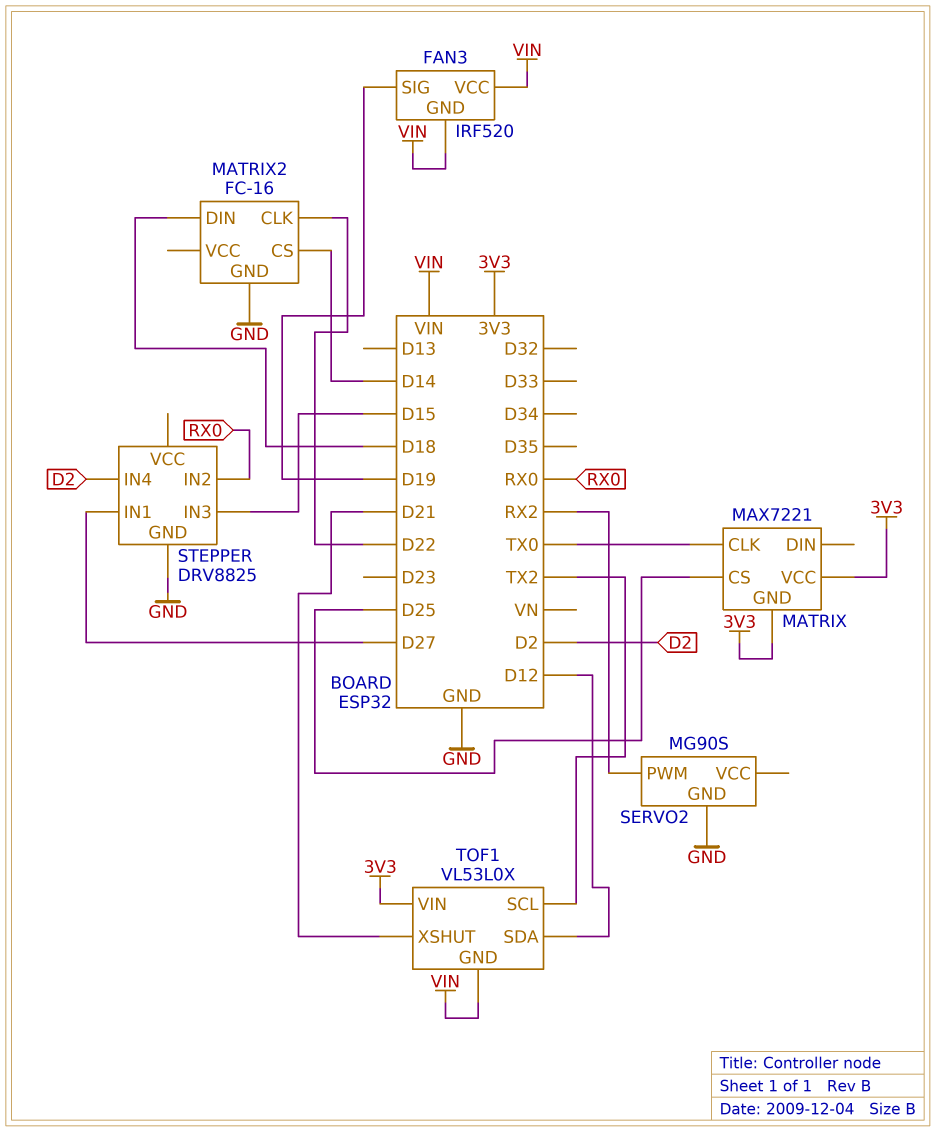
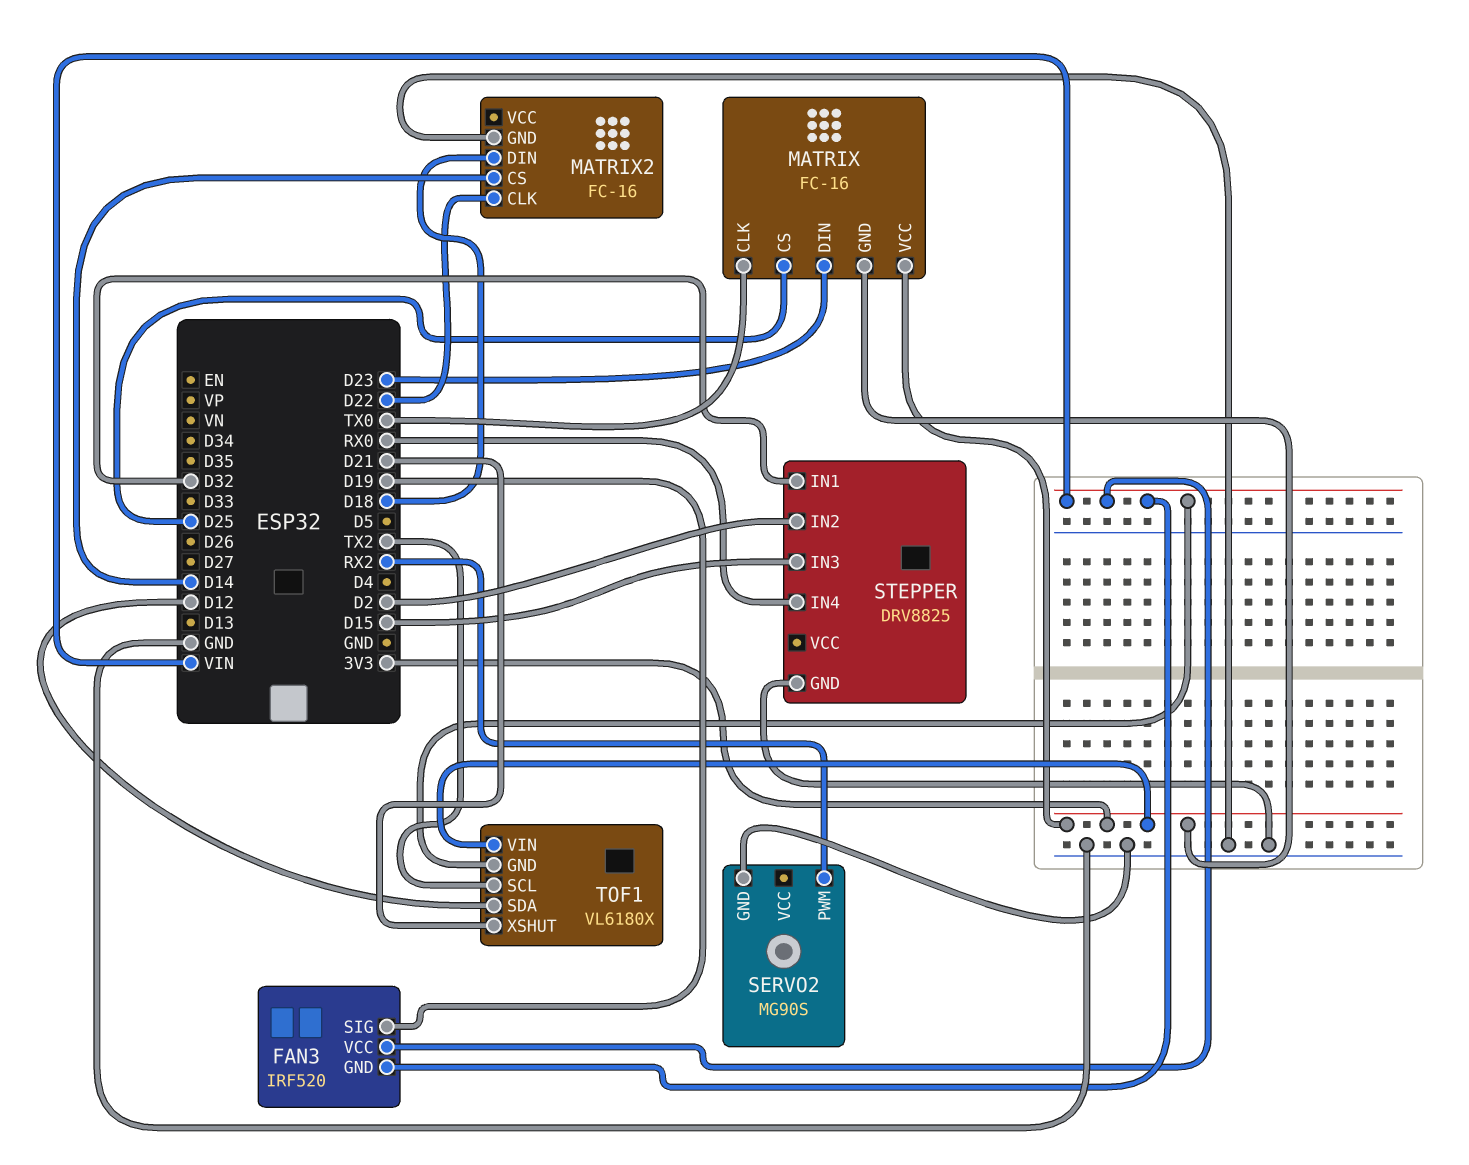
MATRIX: MAX7221 -> FC-16
MATRIX pin DIN: none -> D23
STEPPER pin IN1: D27 -> D32
STEPPER pin IN2: RX0 -> D2
STEPPER pin IN4: D2 -> RX0
TOF1: VL53L0X -> VL6180X

